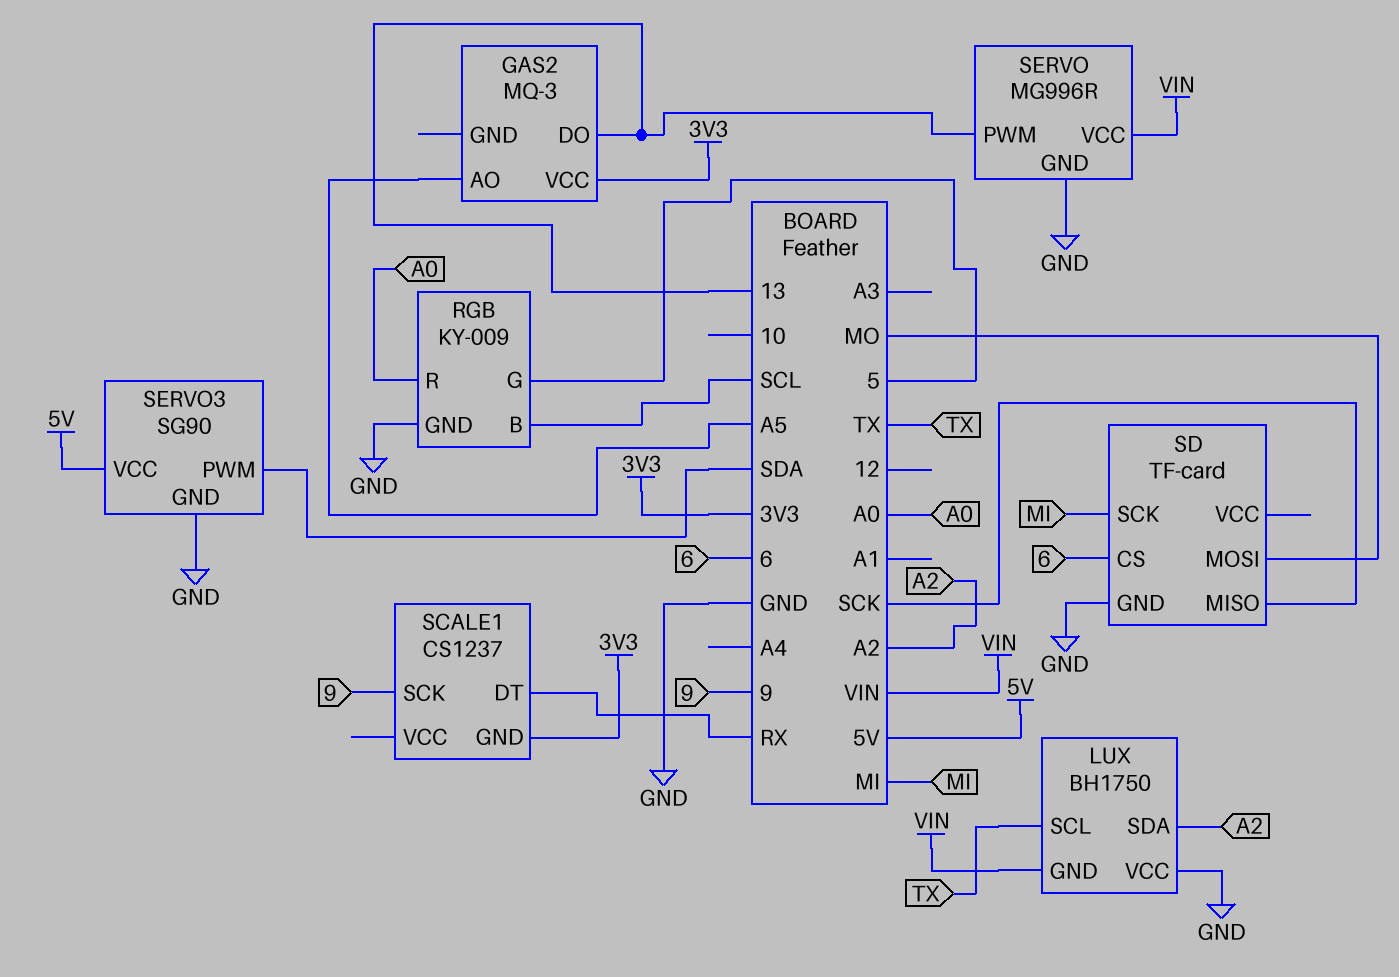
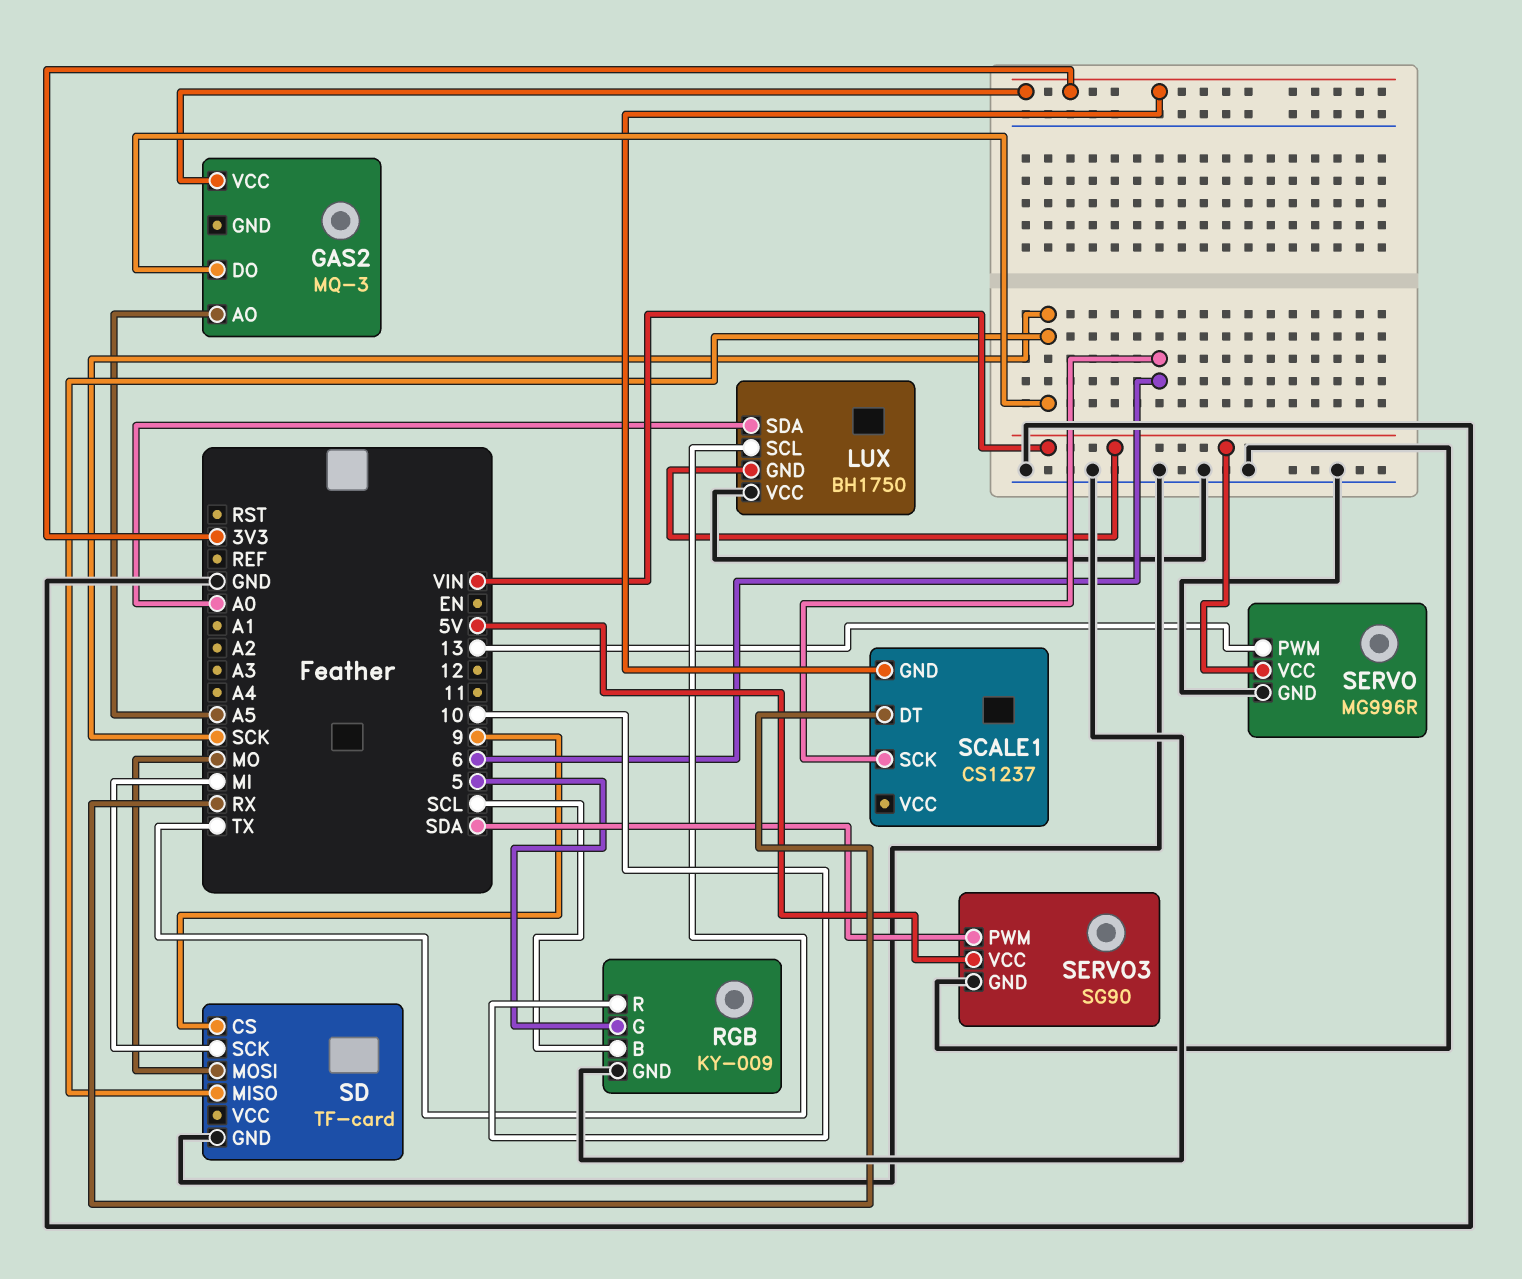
GAS2 pin DO: 13 -> SCK
LUX pin SDA: A2 -> A0
RGB pin R: A0 -> 10
SCALE1 pin SCK: 9 -> 6
SD pin CS: 6 -> 9

